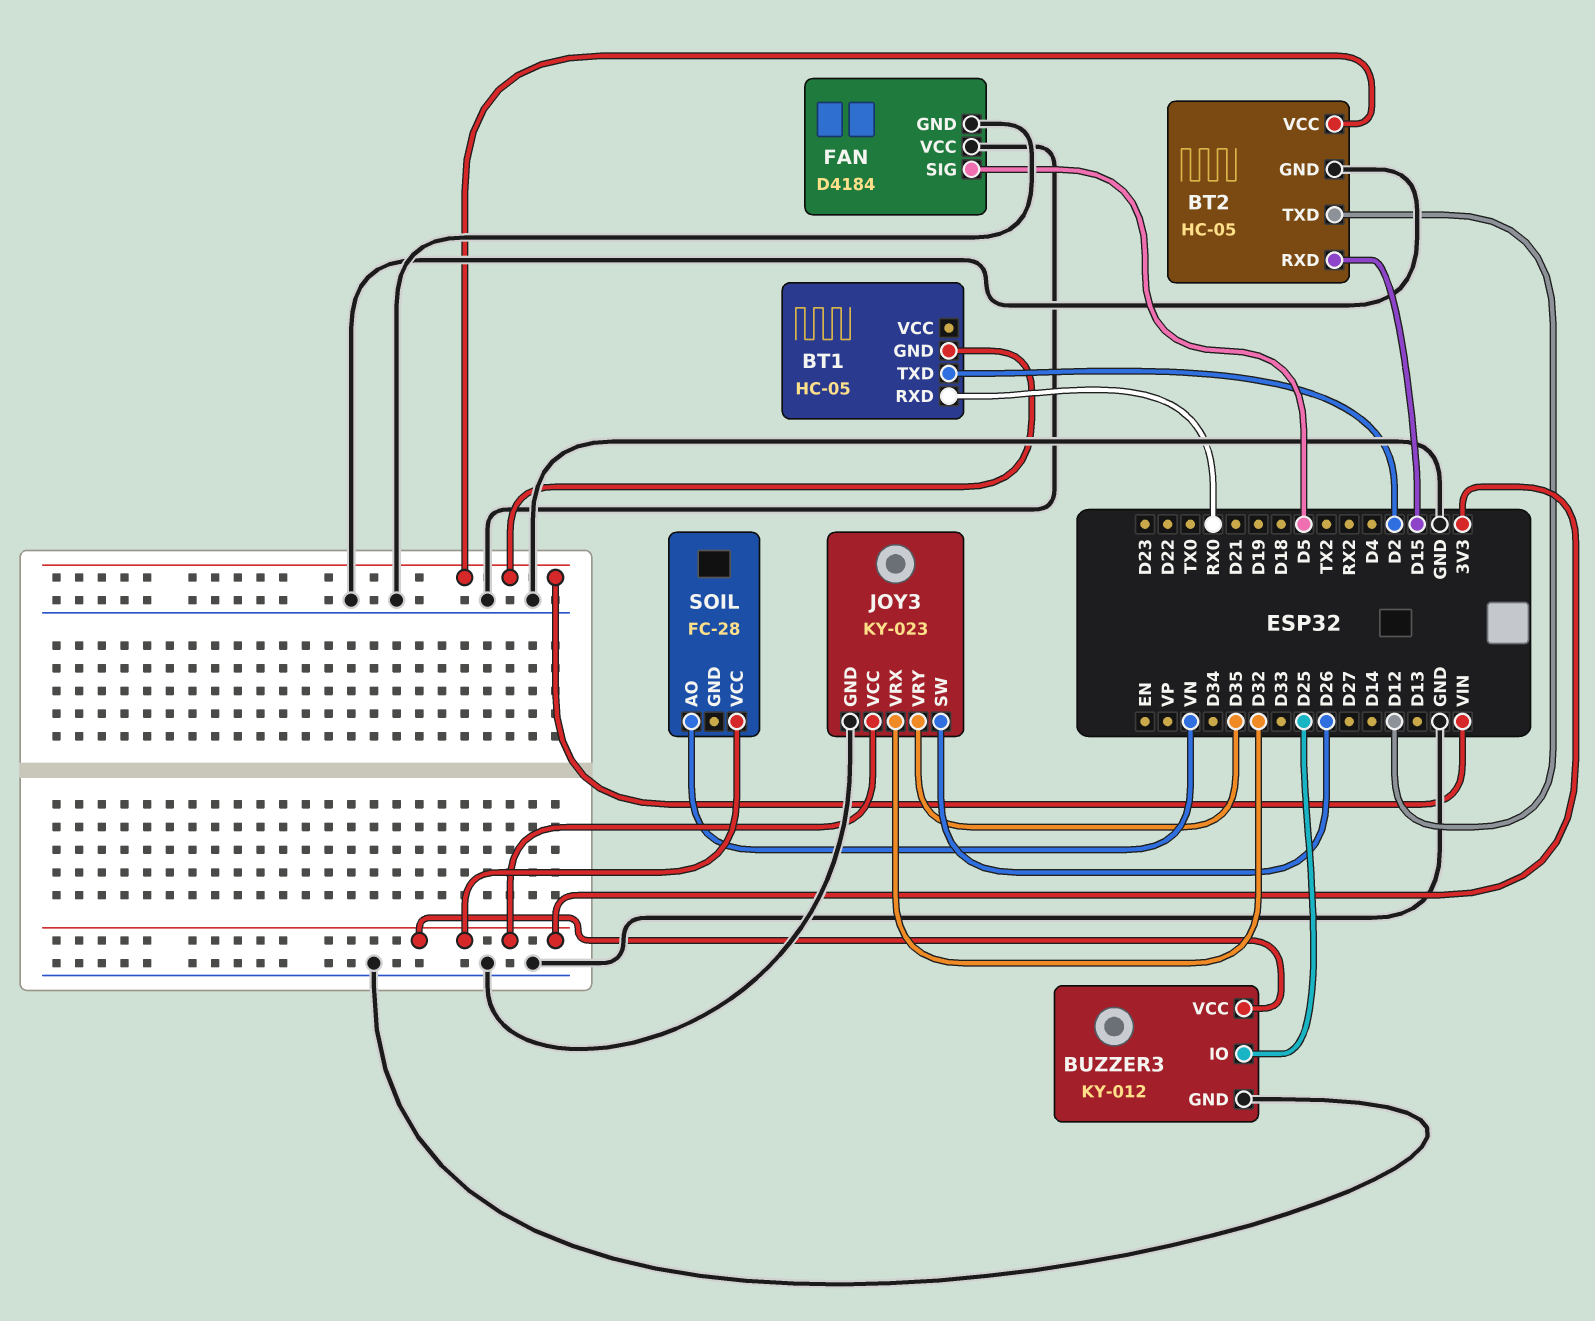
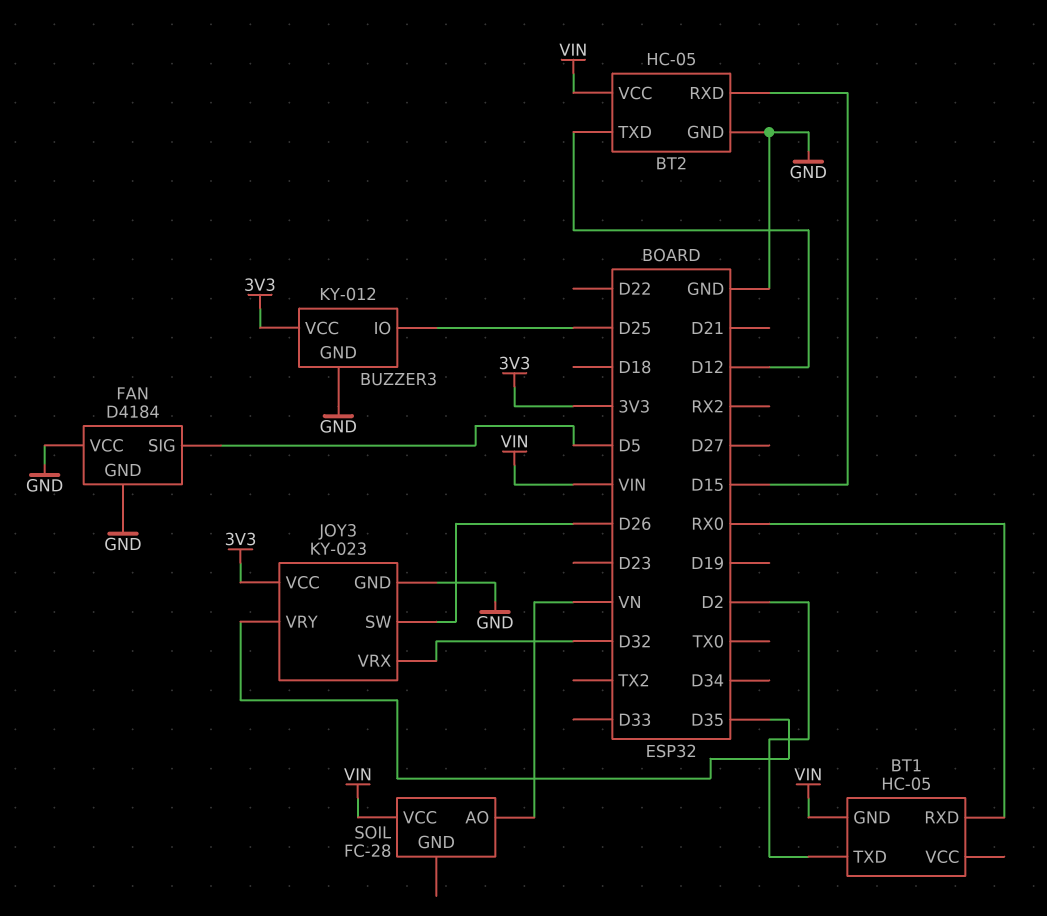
SOIL pin VCC: 3V3 -> VIN

